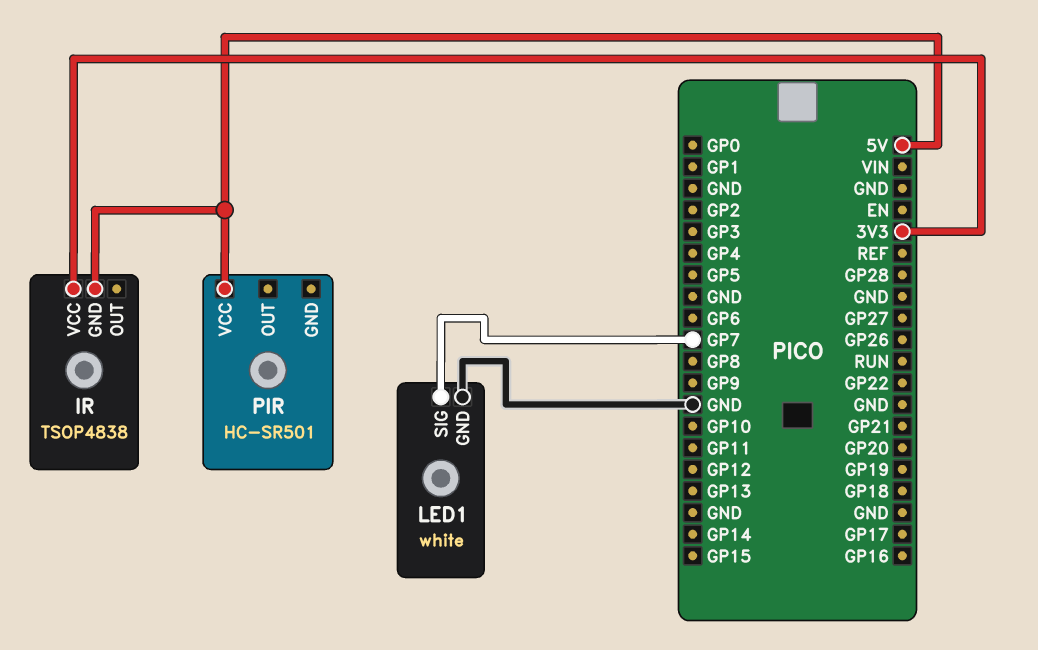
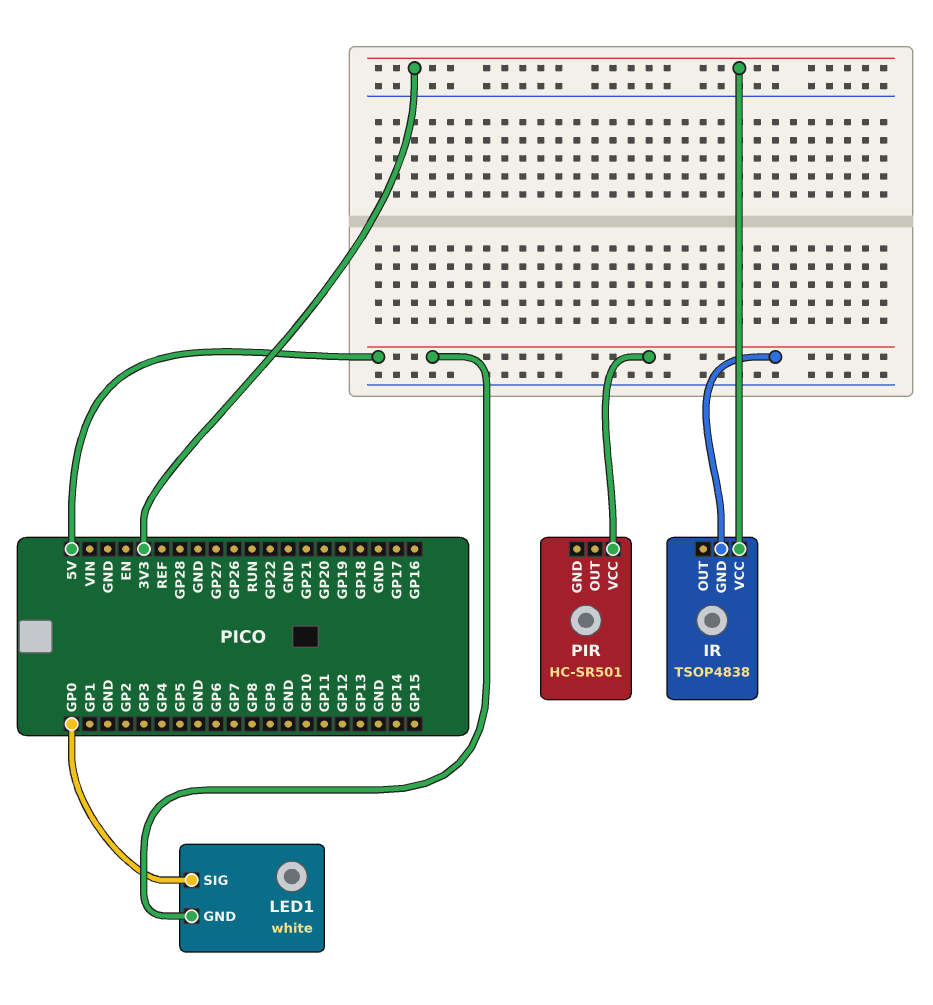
LED1 pin GND: GND -> 5V
LED1 pin SIG: GP7 -> GP0

